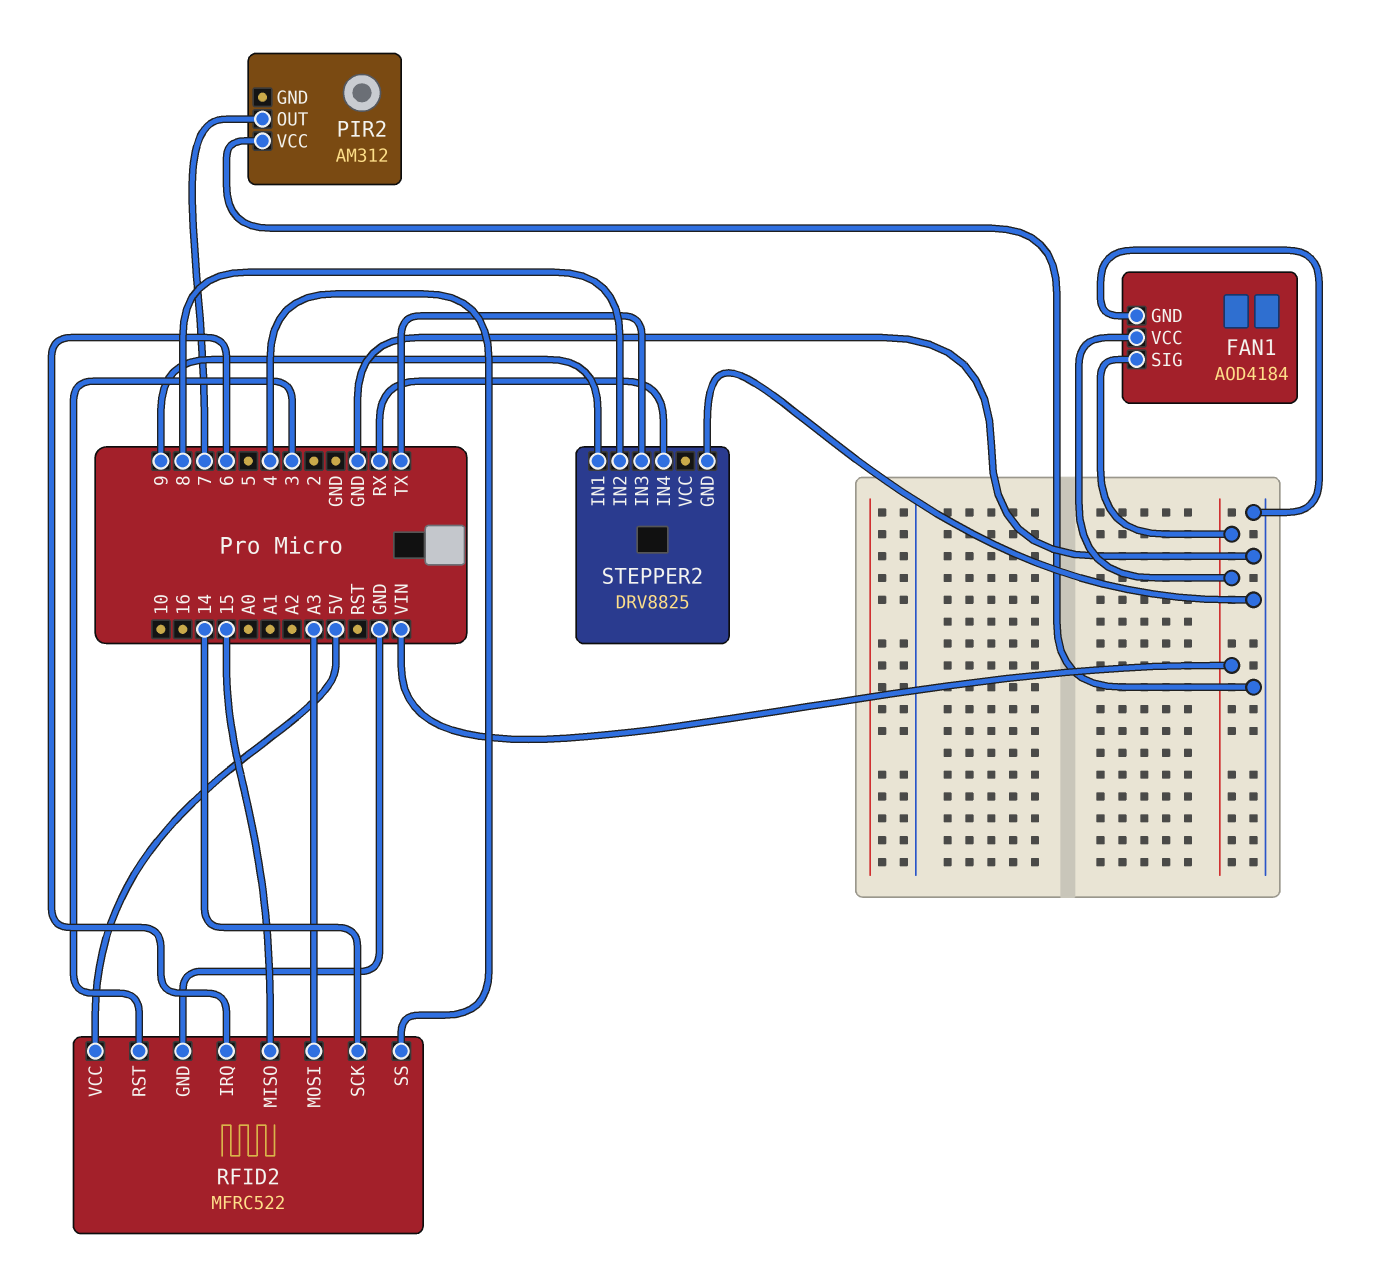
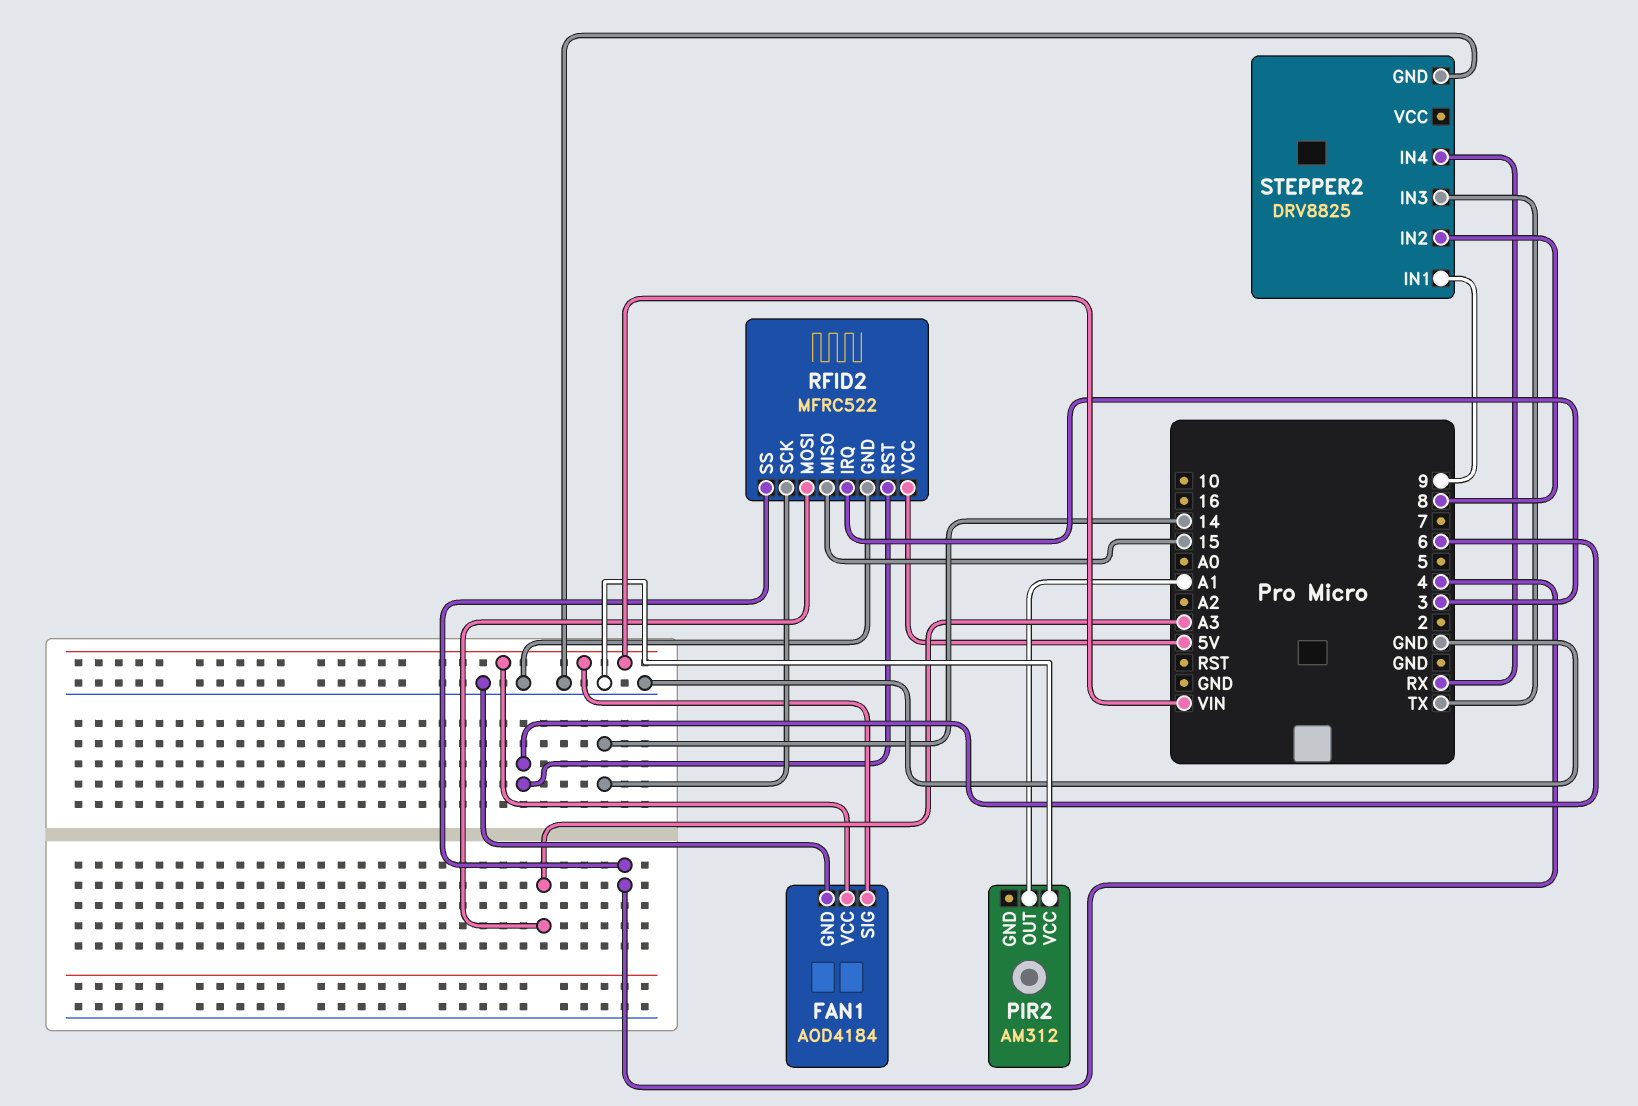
PIR2 pin OUT: 7 -> A1
RFID2 pin IRQ: 6 -> 3
RFID2 pin RST: 3 -> 6

